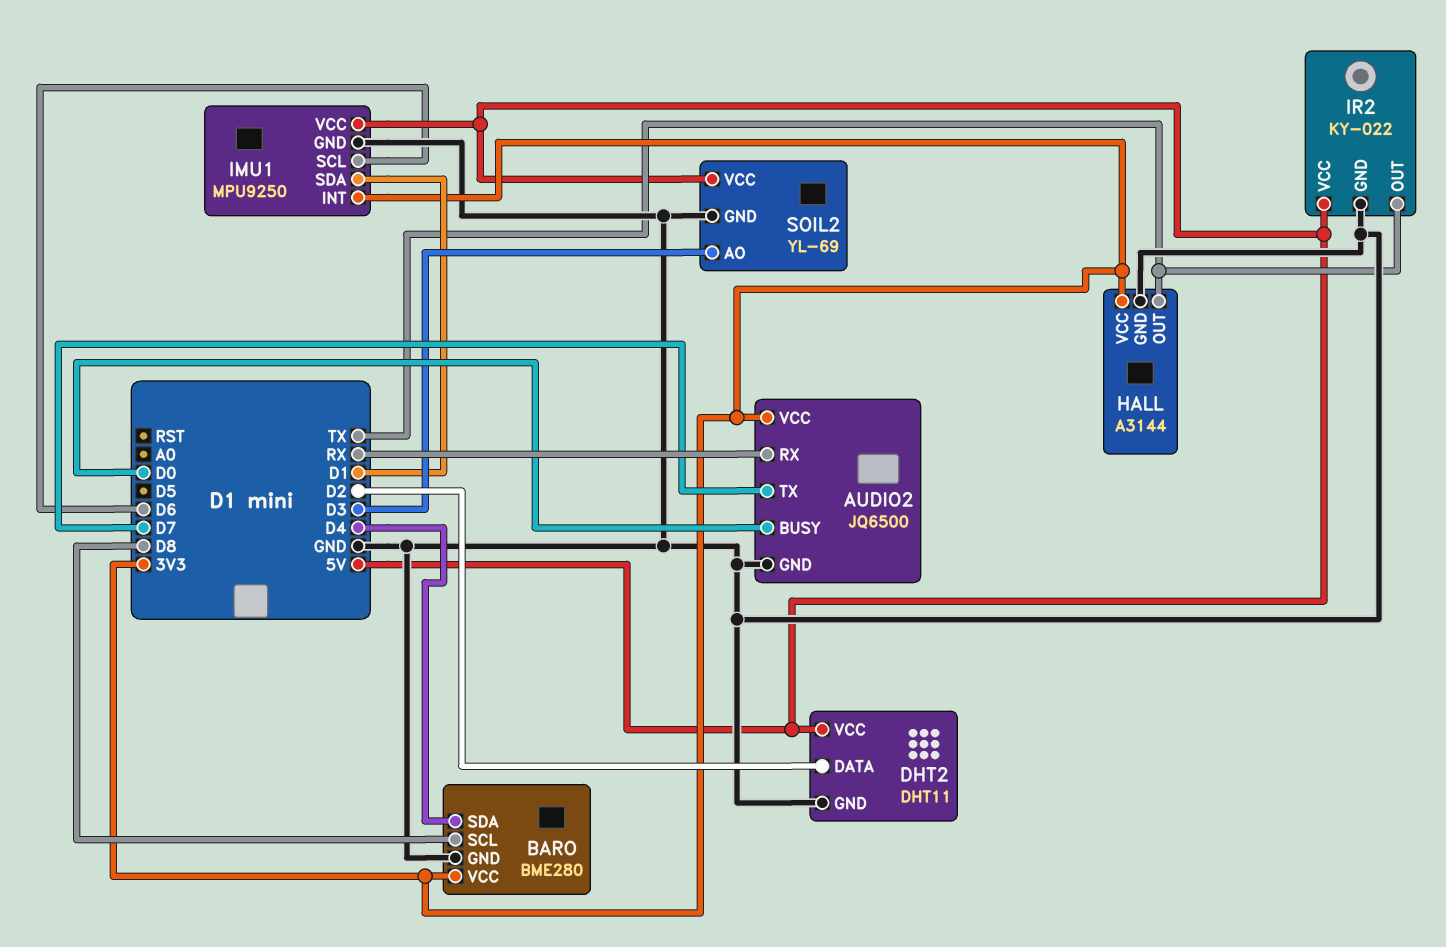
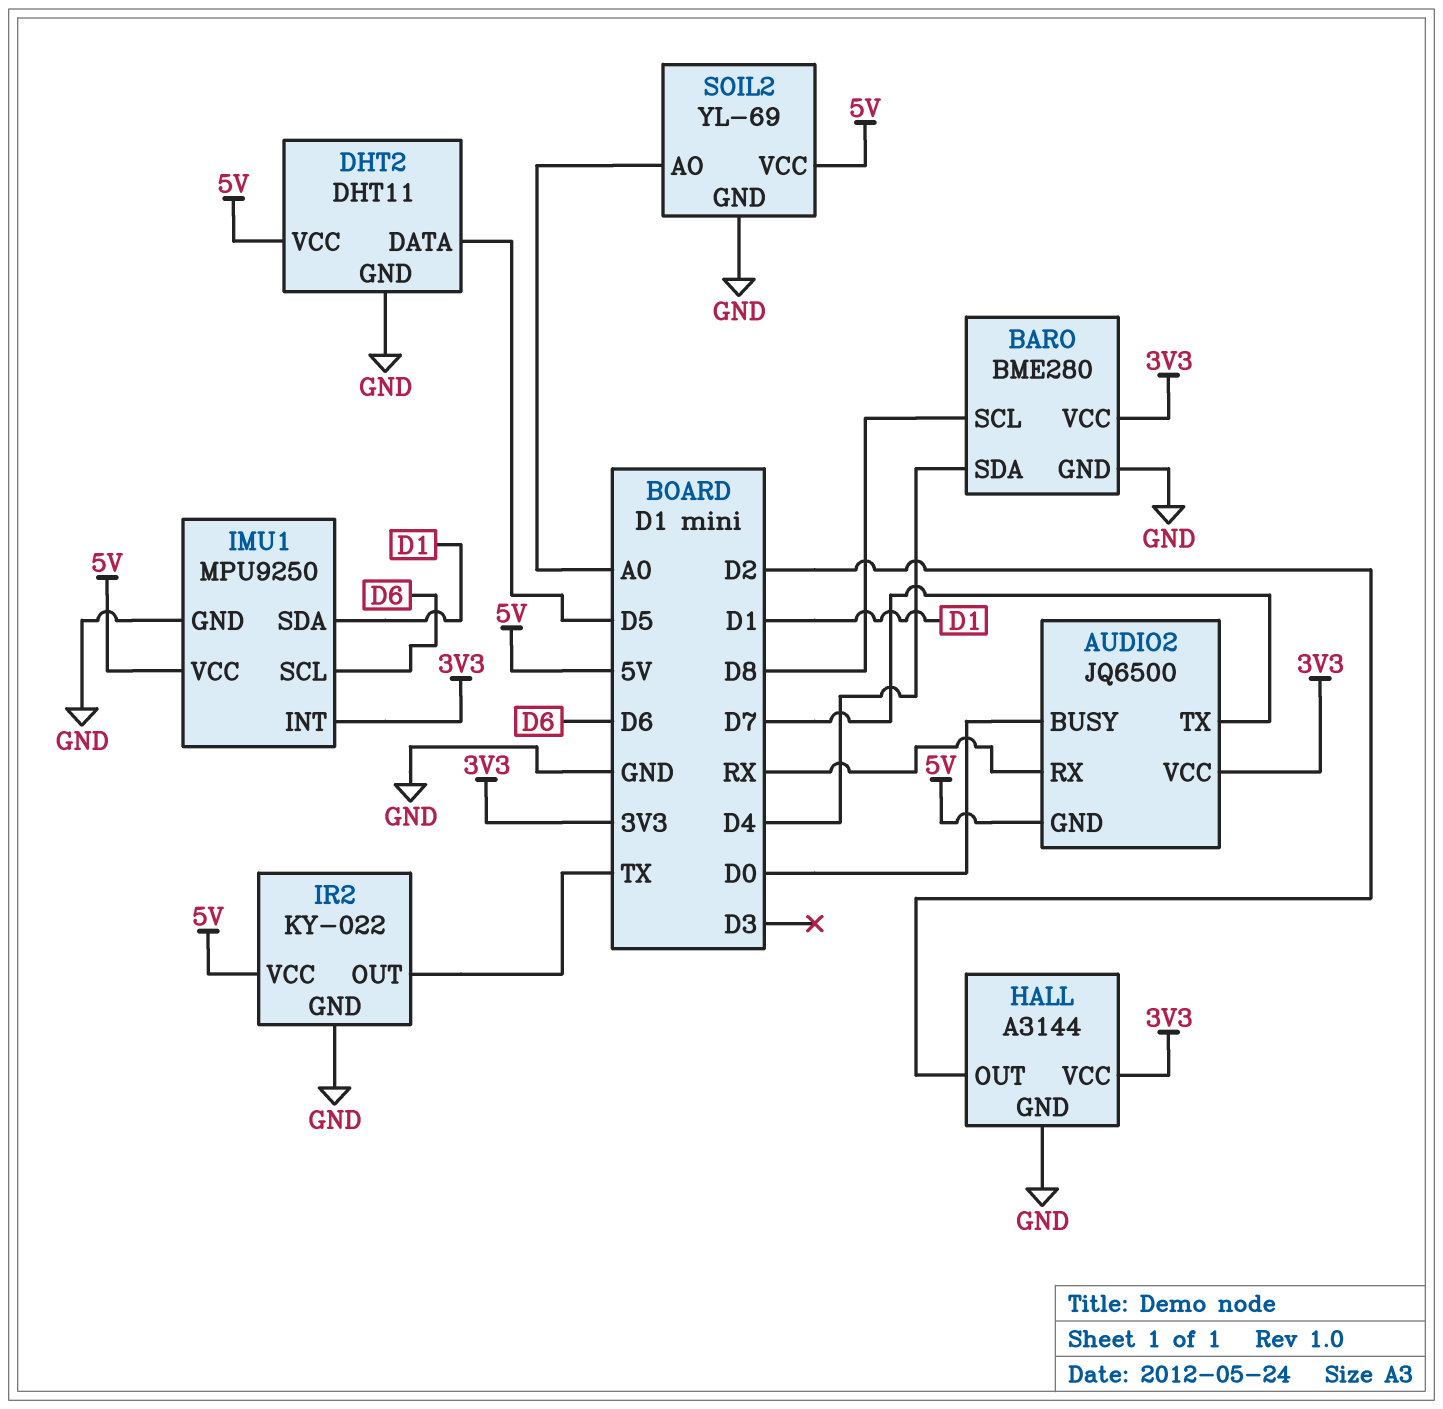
AUDIO2 pin GND: GND -> 5V
DHT2 pin DATA: D2 -> D5
HALL pin OUT: TX -> D2
SOIL2 pin AO: D3 -> A0

